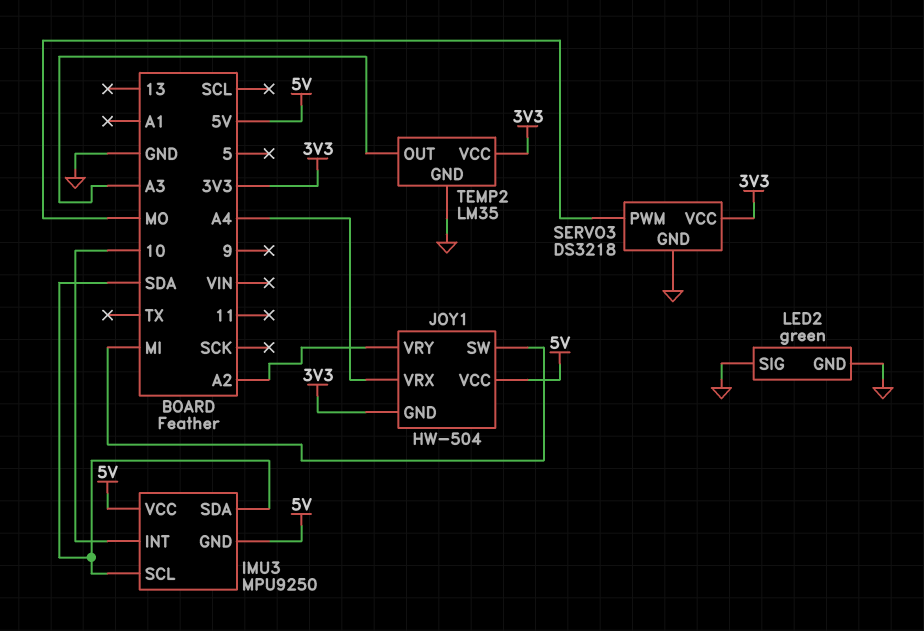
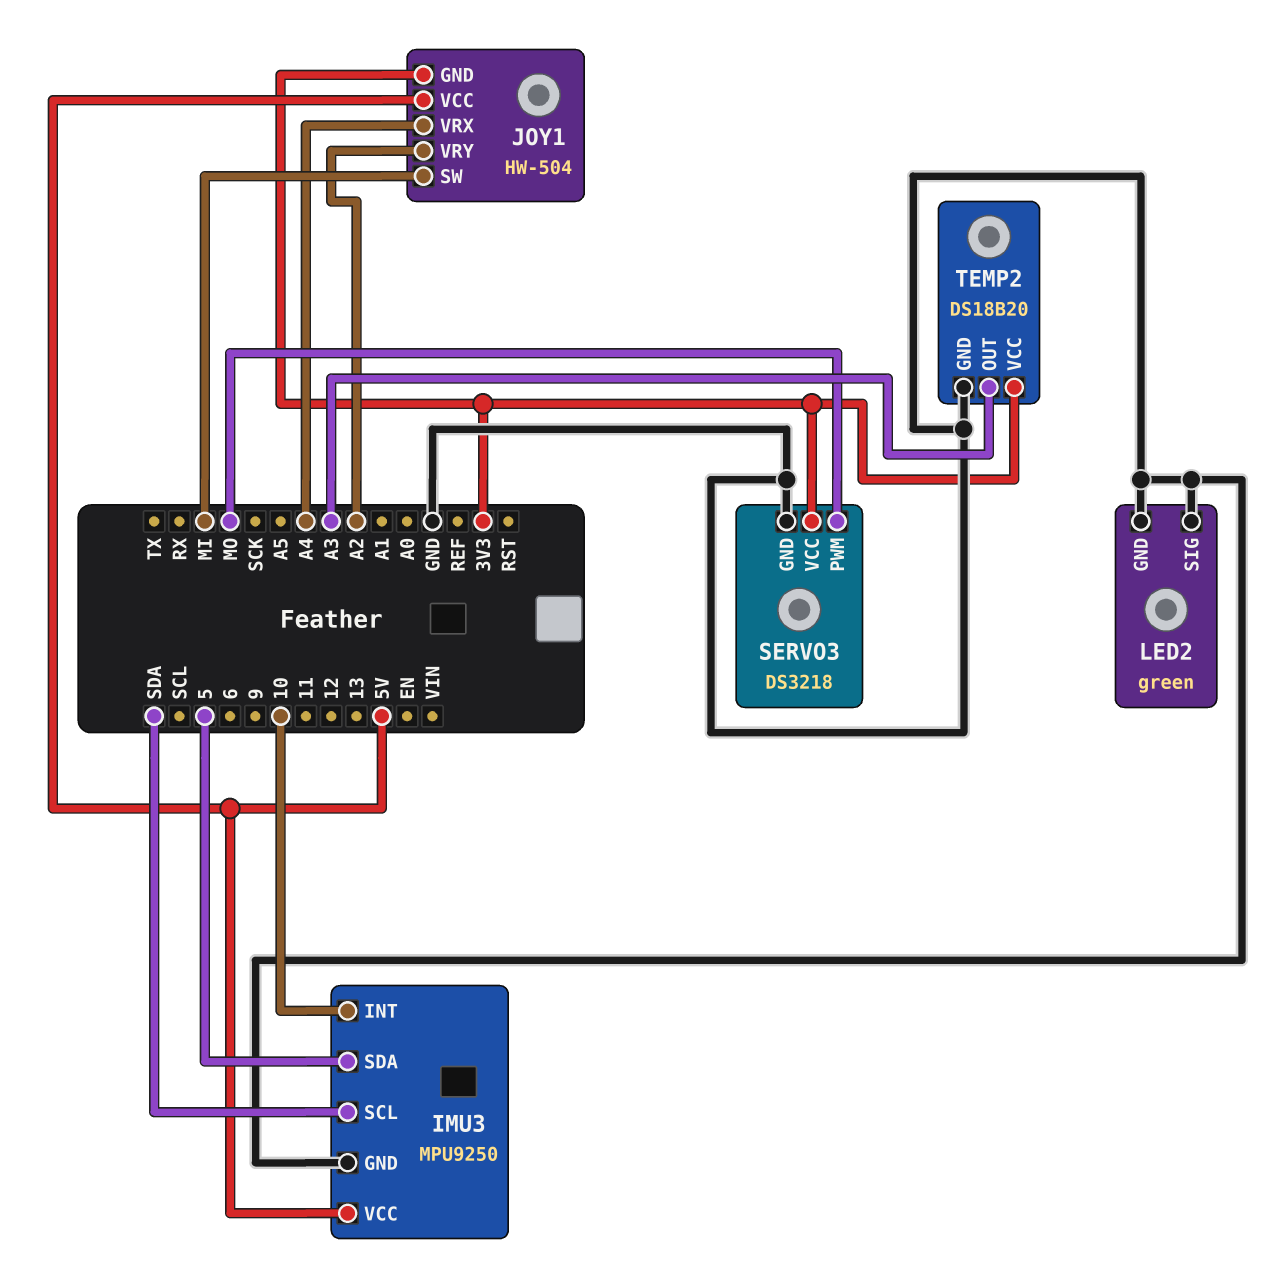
IMU3 pin GND: 5V -> GND
IMU3 pin SDA: SDA -> 5
TEMP2: LM35 -> DS18B20

